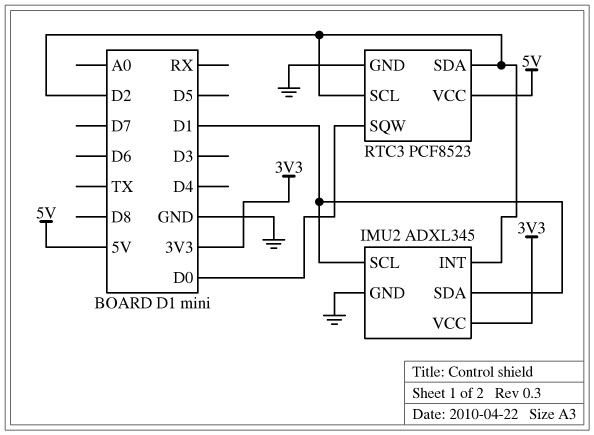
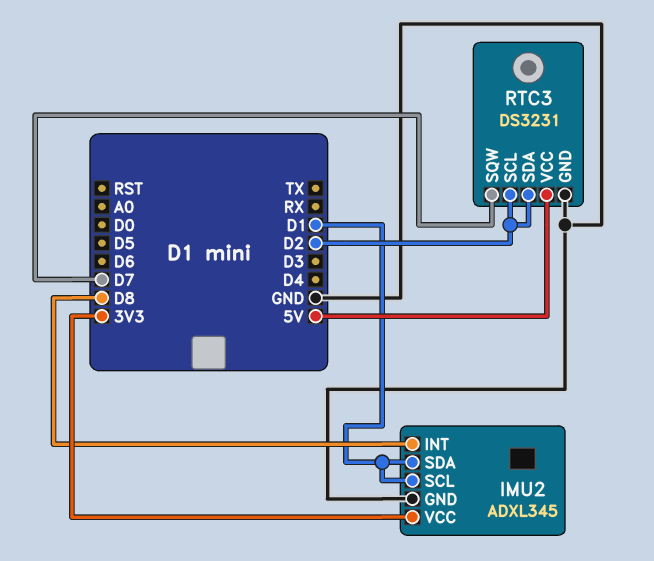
IMU2 pin INT: D2 -> D8
RTC3: PCF8523 -> DS3231
RTC3 pin SQW: D0 -> D7

